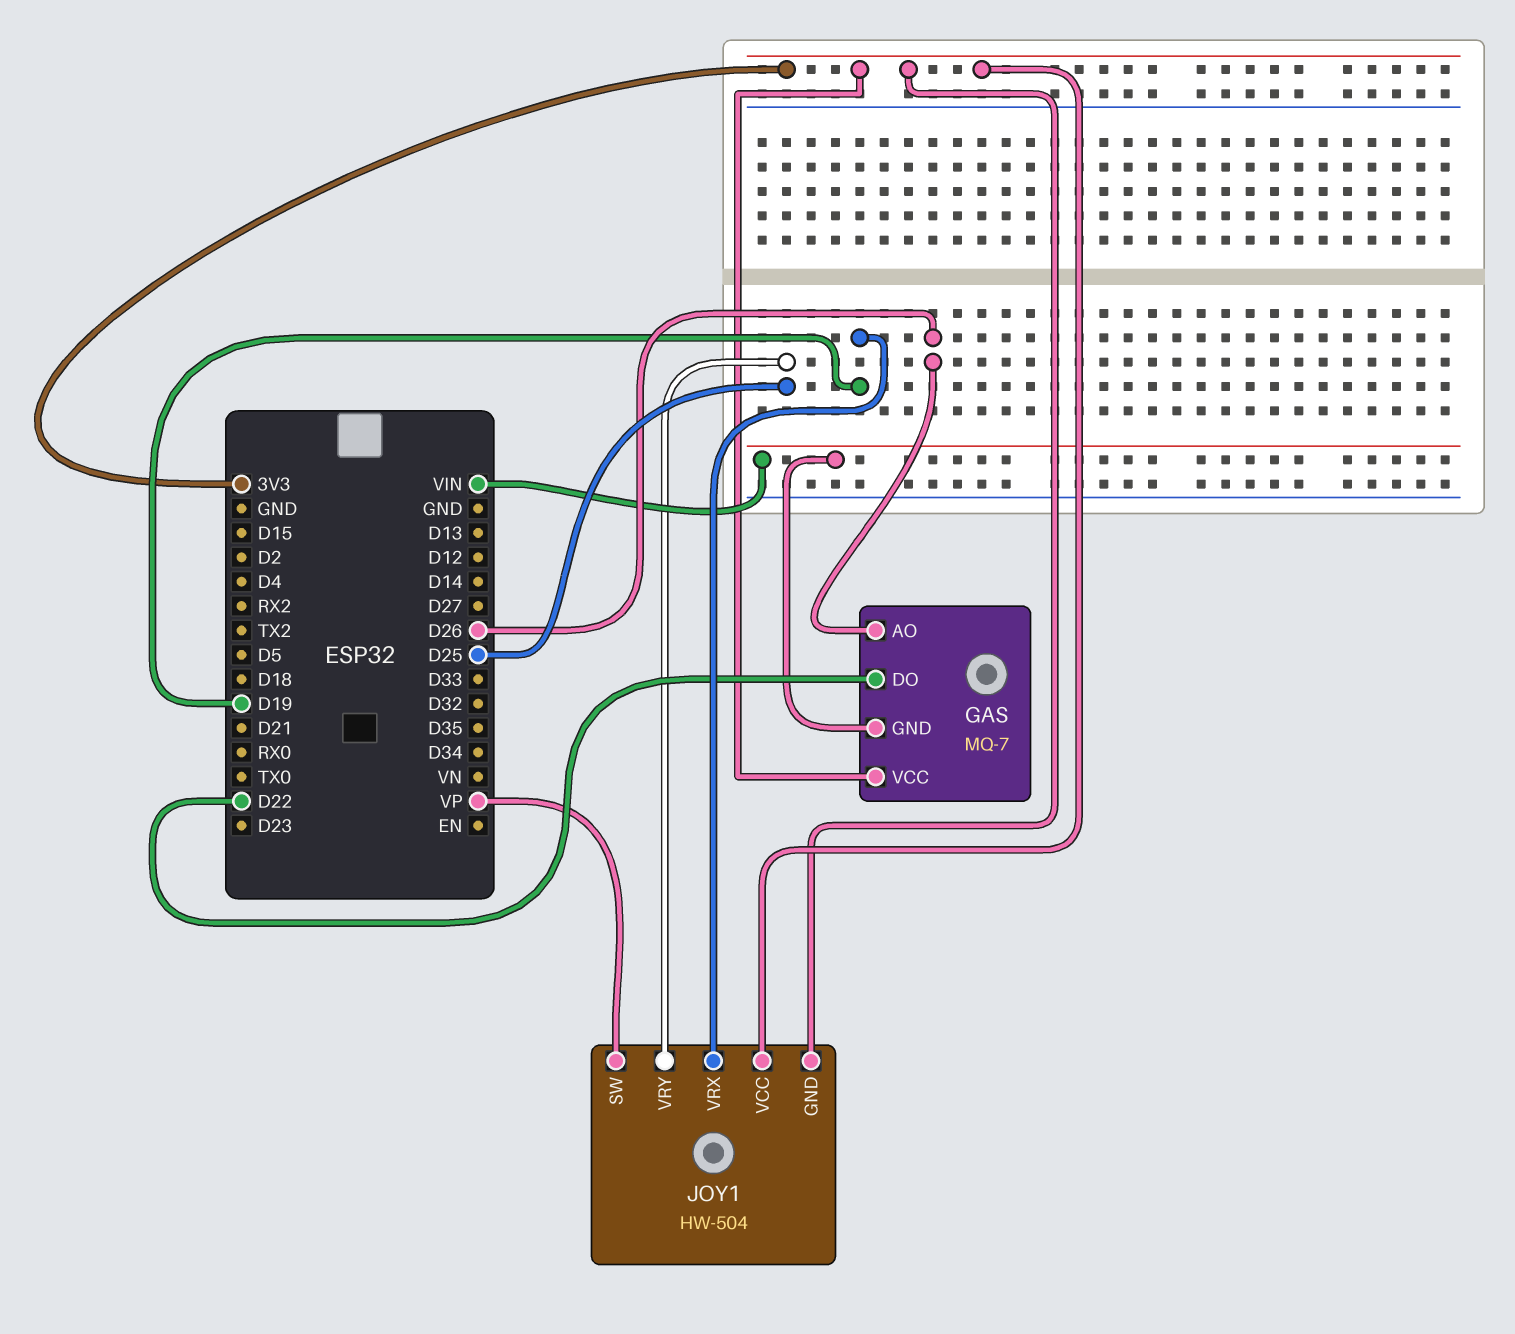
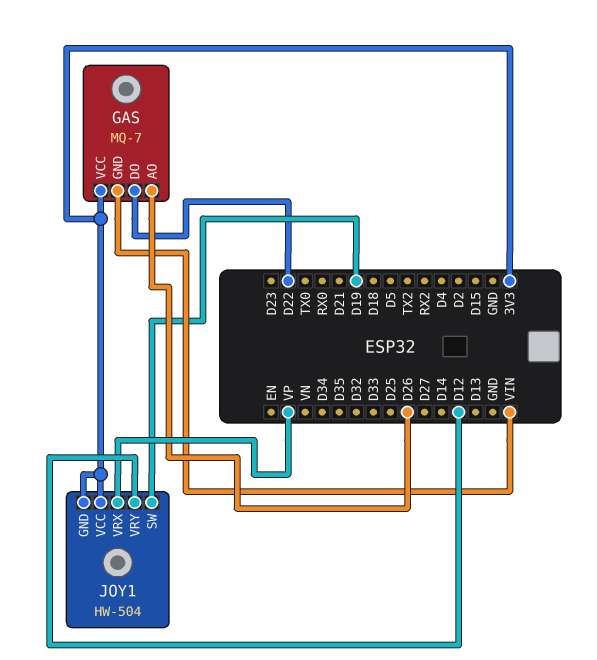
JOY1 pin SW: VP -> D19
JOY1 pin VRX: D19 -> VP
JOY1 pin VRY: D25 -> D12

